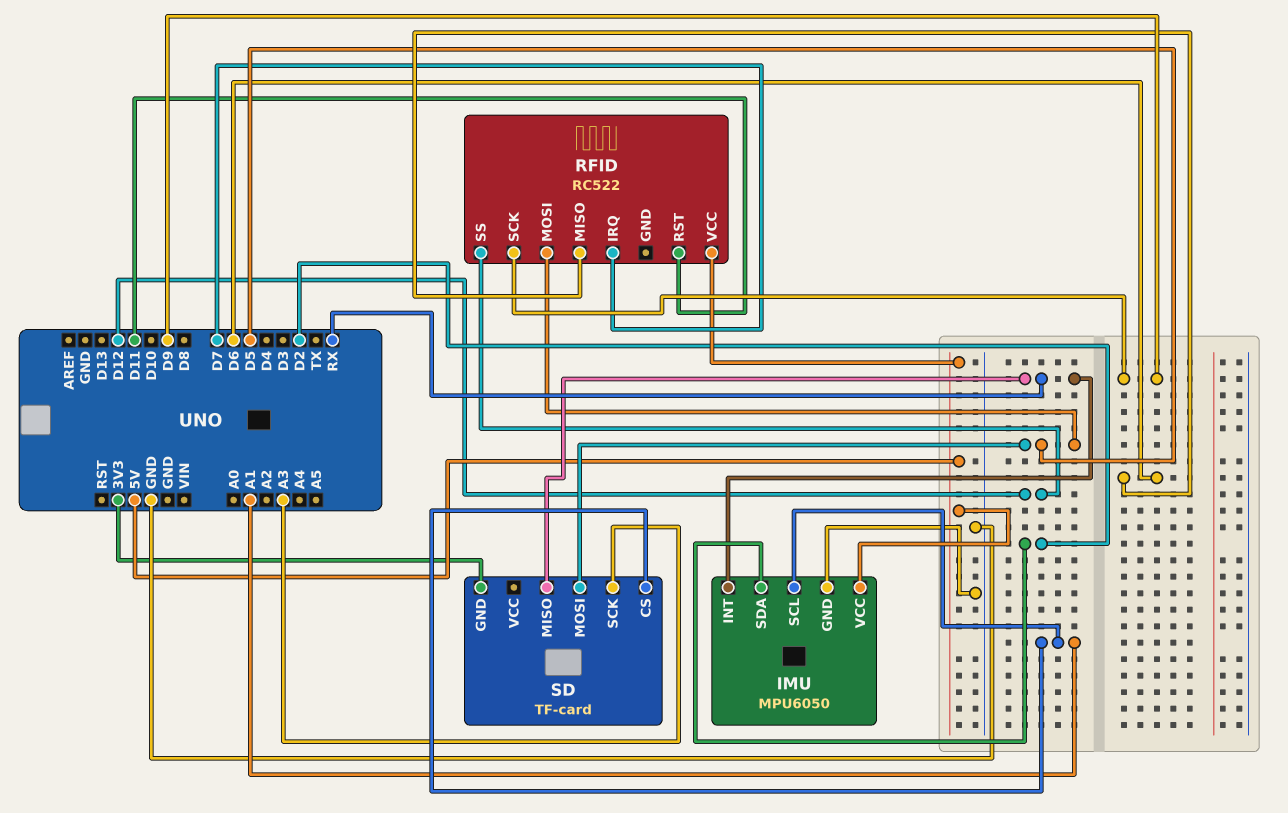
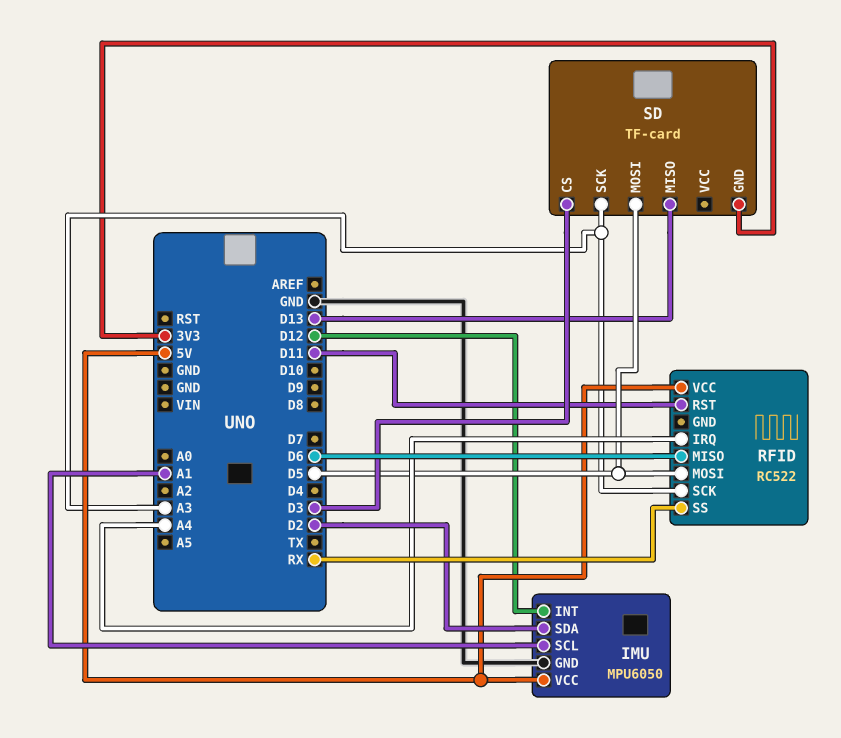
IMU pin INT: RX -> D12
RFID pin IRQ: D7 -> A4
RFID pin SCK: D9 -> A3
RFID pin SS: D12 -> RX
SD pin CS: A1 -> D3
SD pin MISO: RX -> D13

